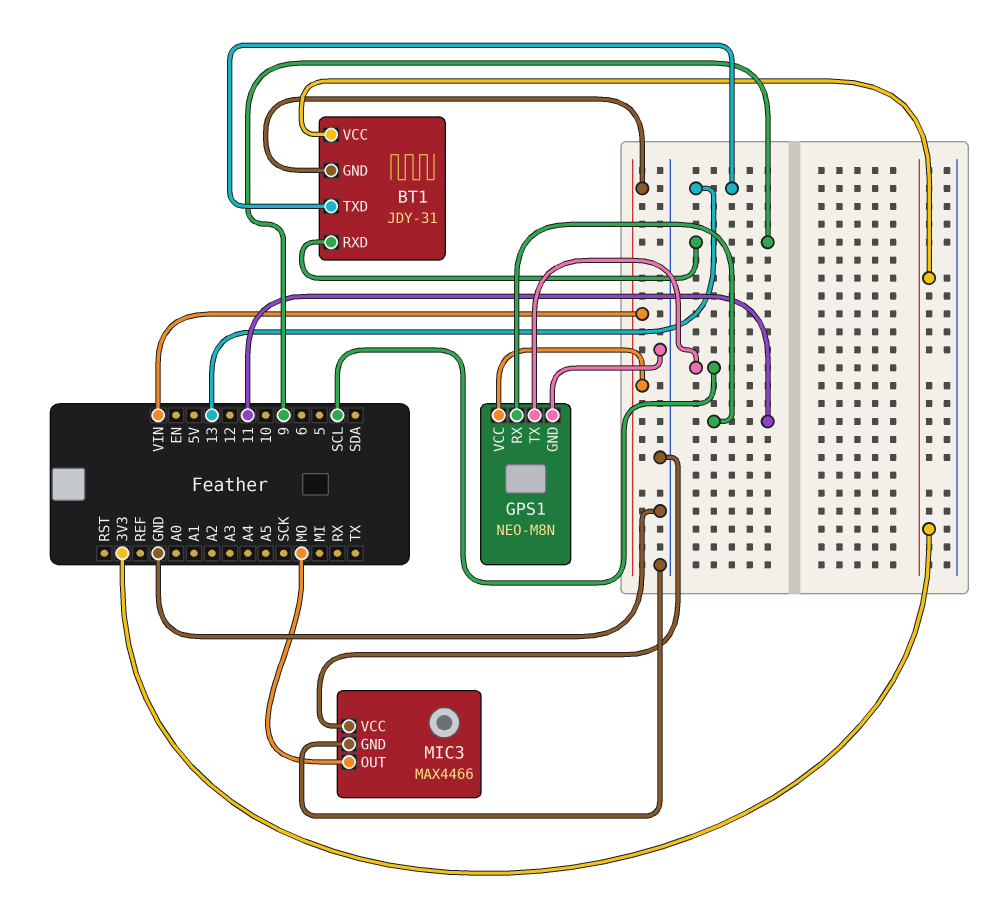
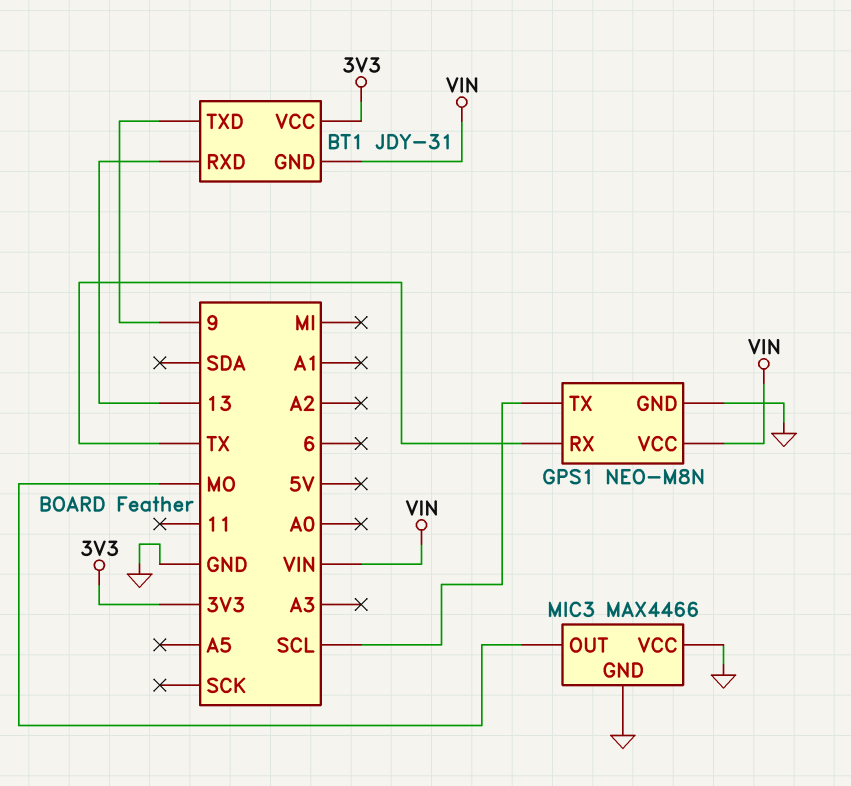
BT1 pin RXD: 9 -> 13
BT1 pin TXD: 13 -> 9
GPS1 pin RX: 11 -> TX

